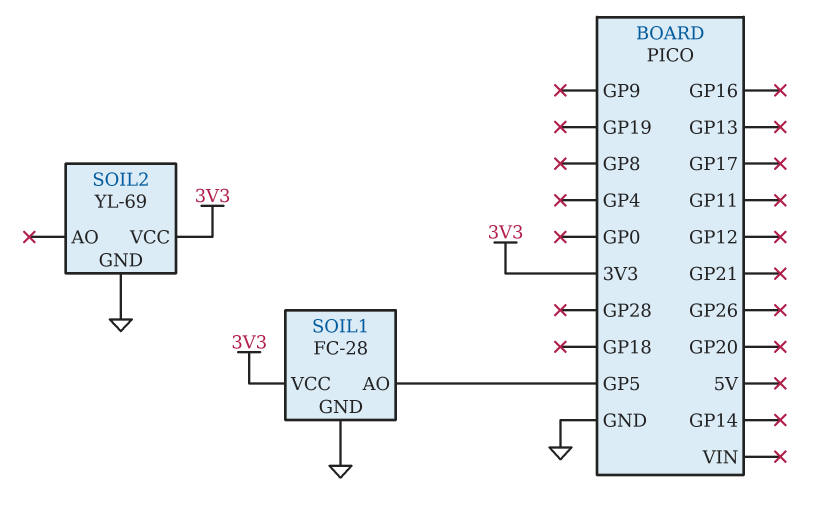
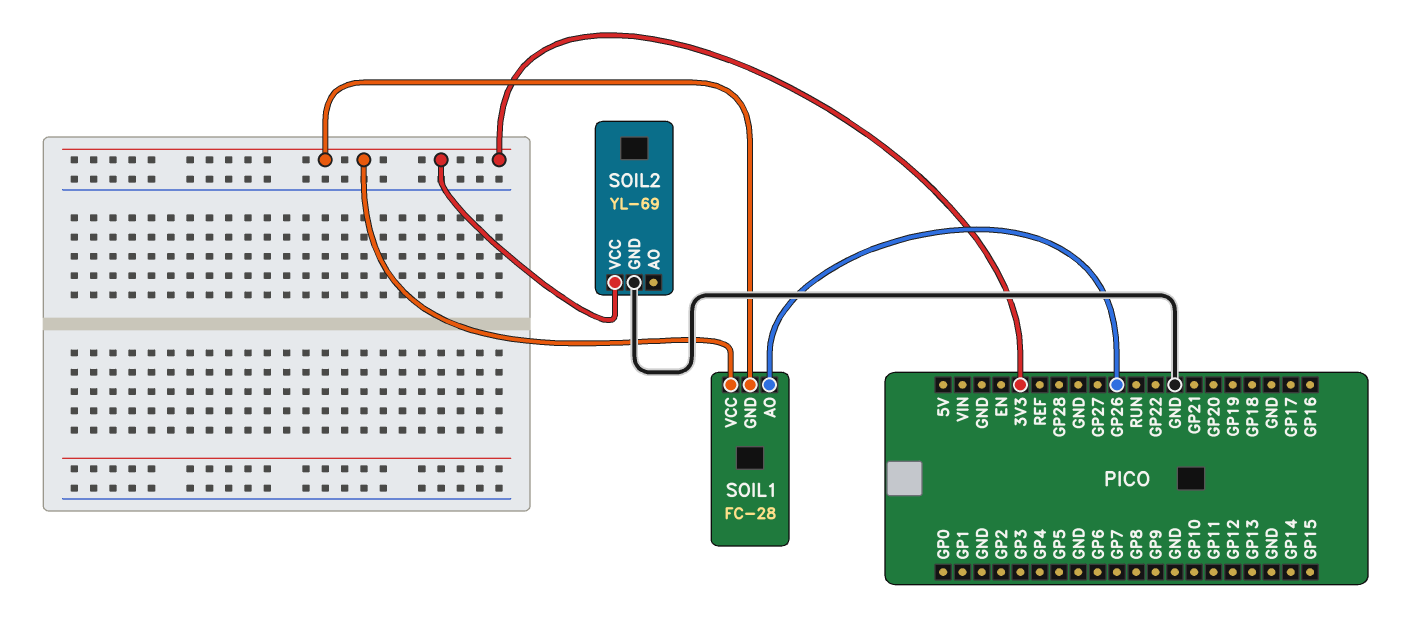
SOIL1 pin AO: GP5 -> GP26
SOIL1 pin GND: GND -> 3V3

